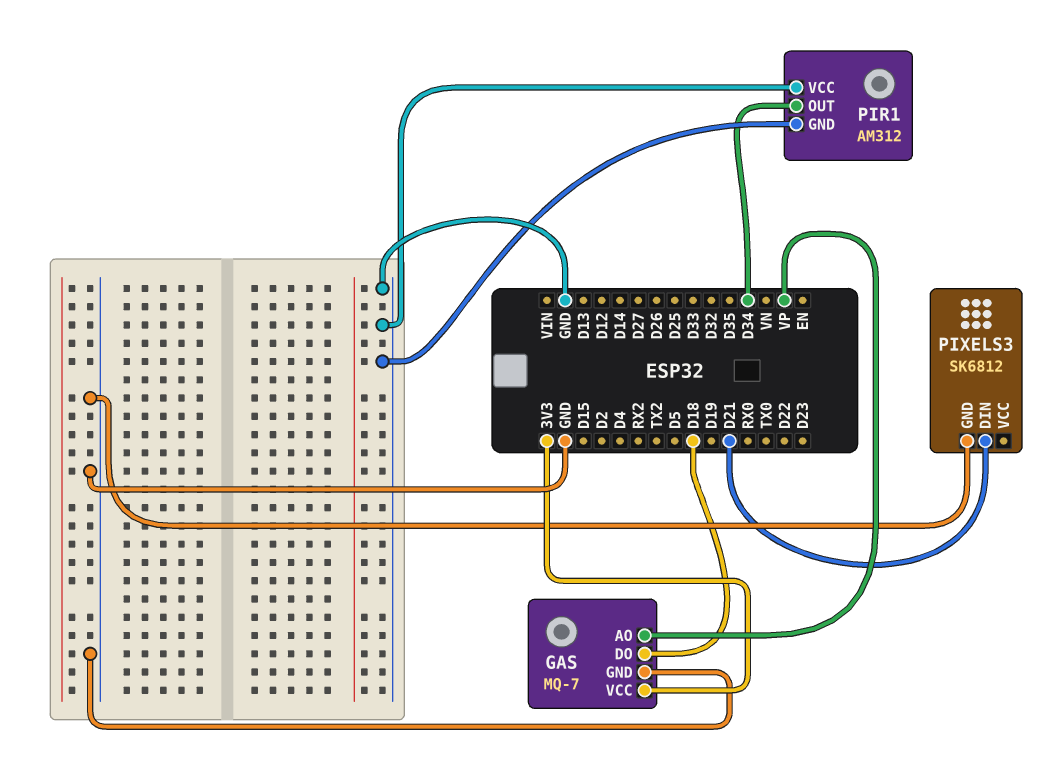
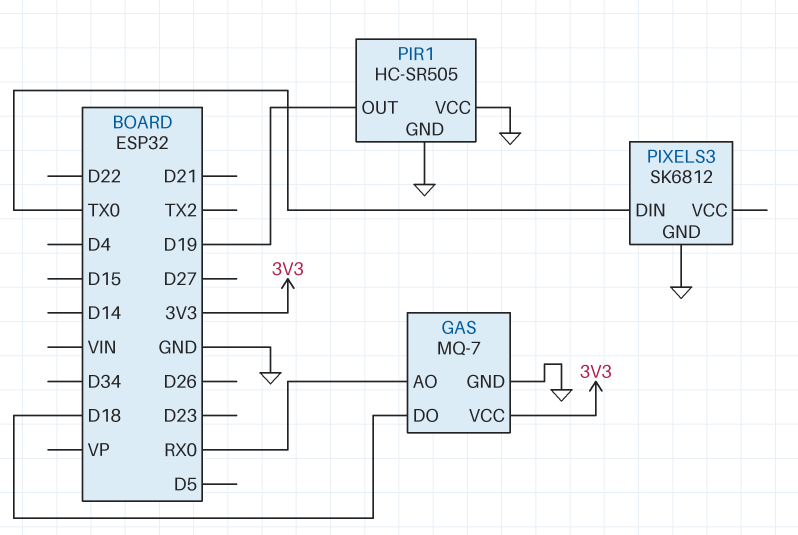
GAS pin AO: VP -> RX0
PIR1: AM312 -> HC-SR505
PIR1 pin OUT: D34 -> D19
PIXELS3 pin DIN: D21 -> TX0

